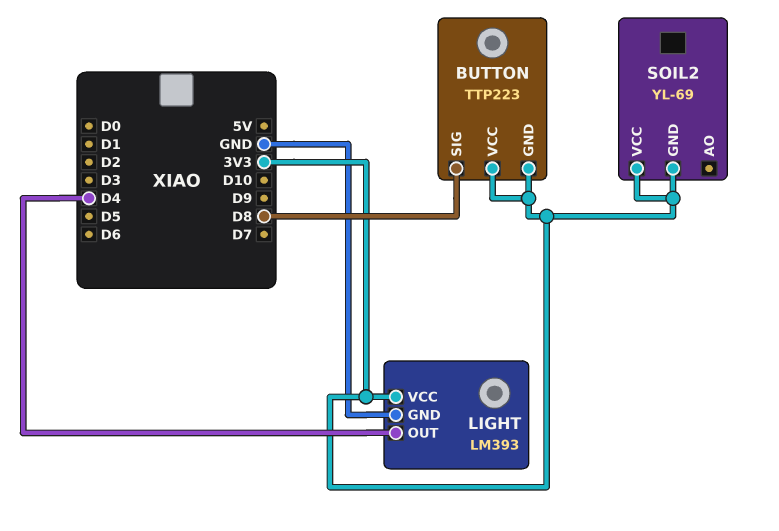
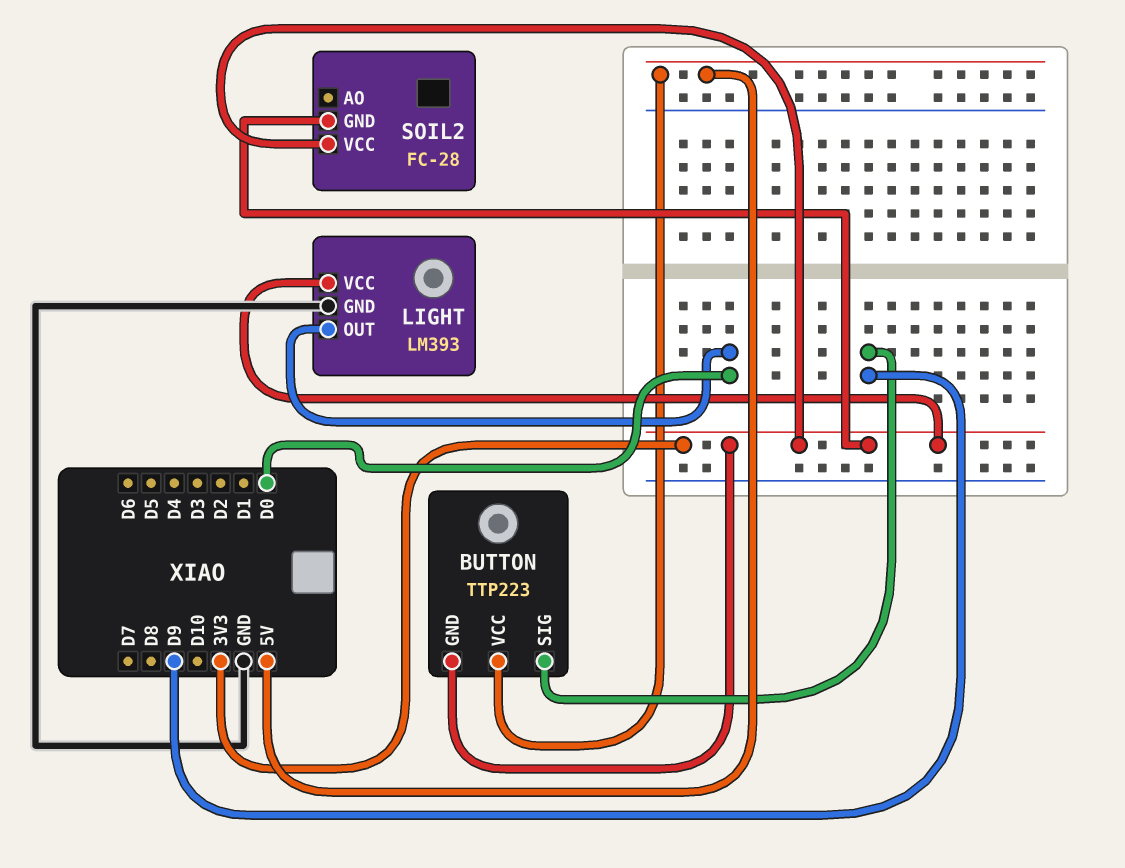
BUTTON pin SIG: D8 -> D9
BUTTON pin VCC: 3V3 -> 5V
LIGHT pin OUT: D4 -> D0
SOIL2: YL-69 -> FC-28

